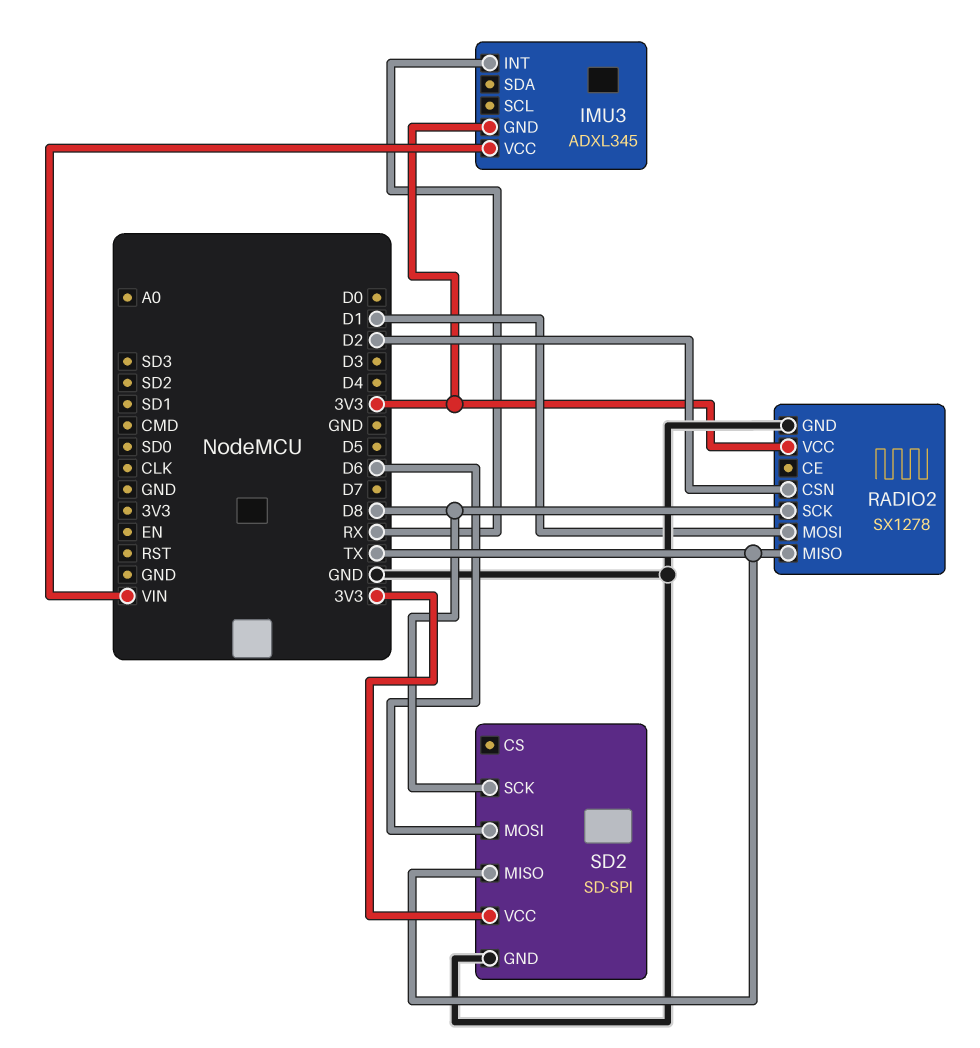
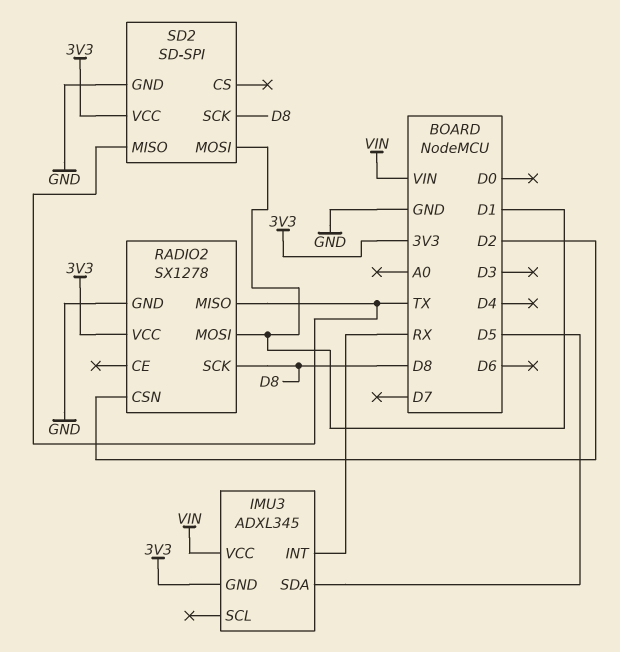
IMU3 pin SDA: none -> D5
SD2 pin MOSI: D6 -> D1

